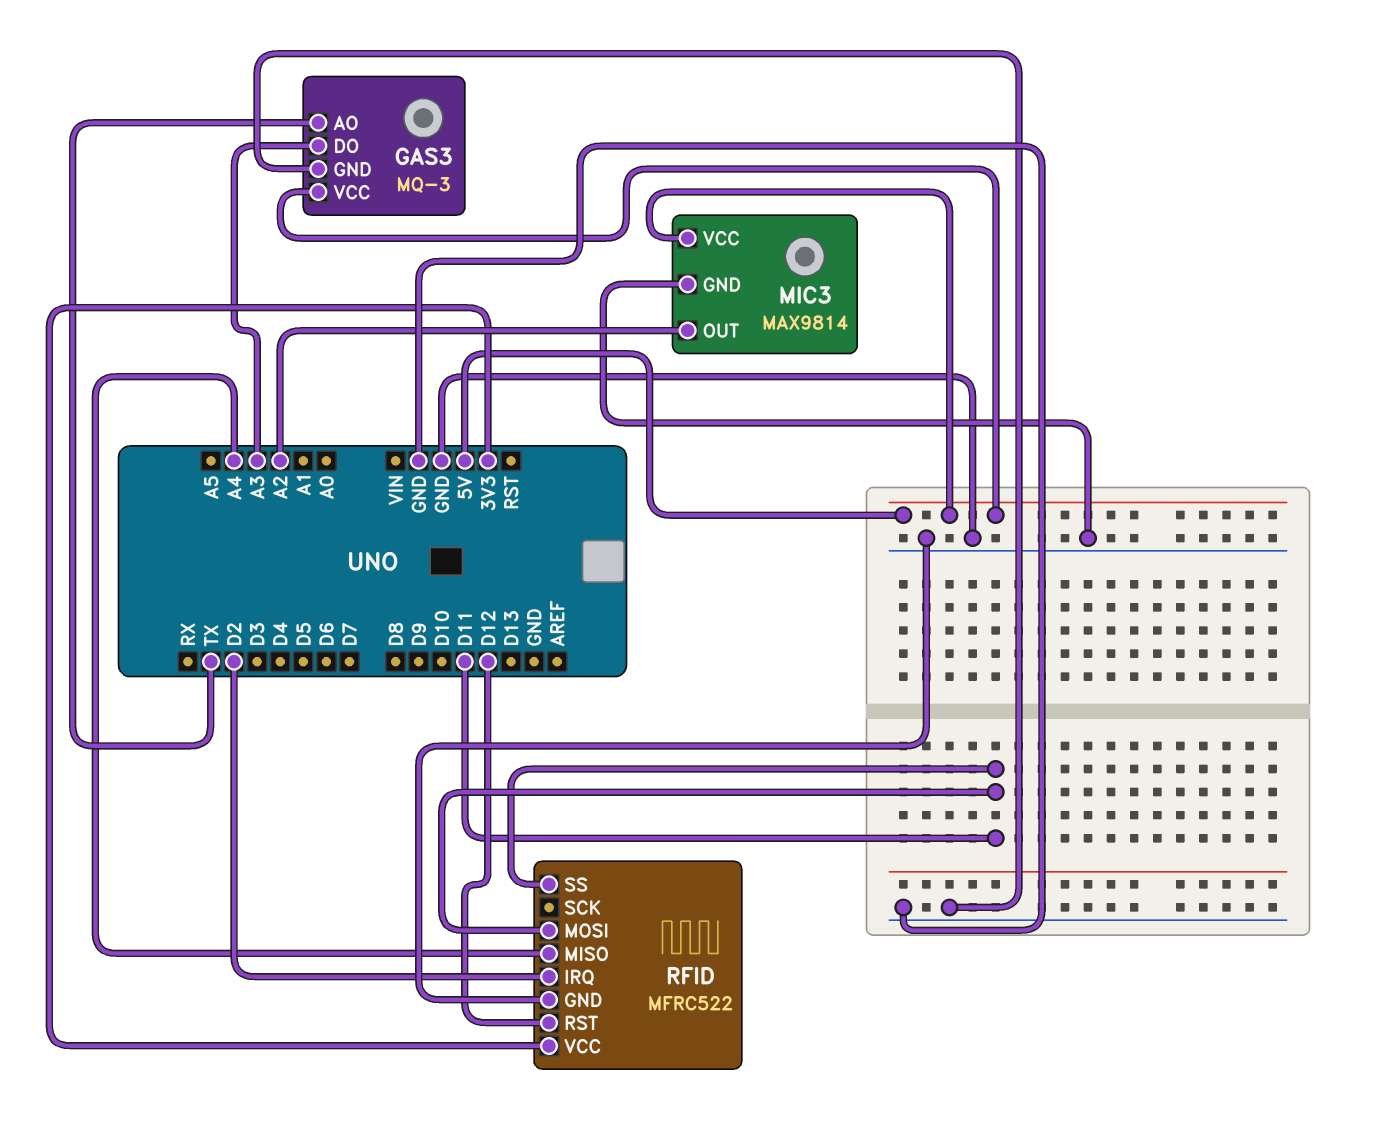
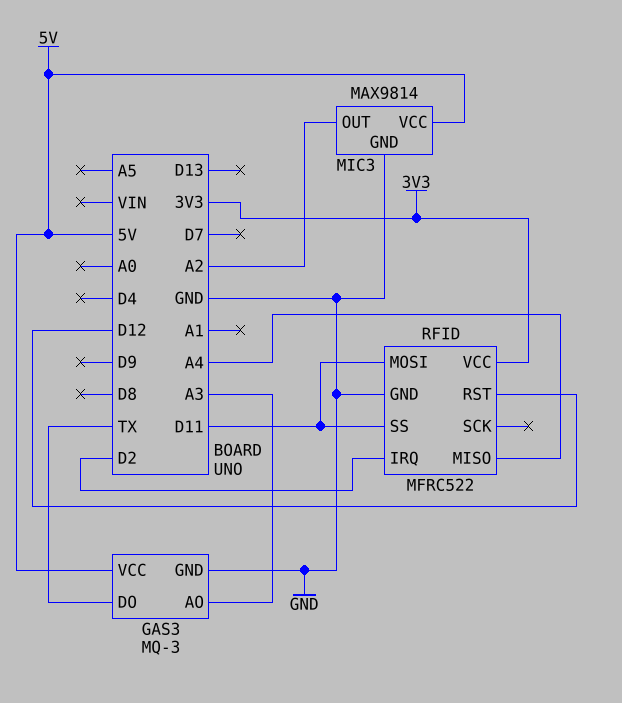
GAS3 pin AO: TX -> A3
GAS3 pin DO: A3 -> TX

